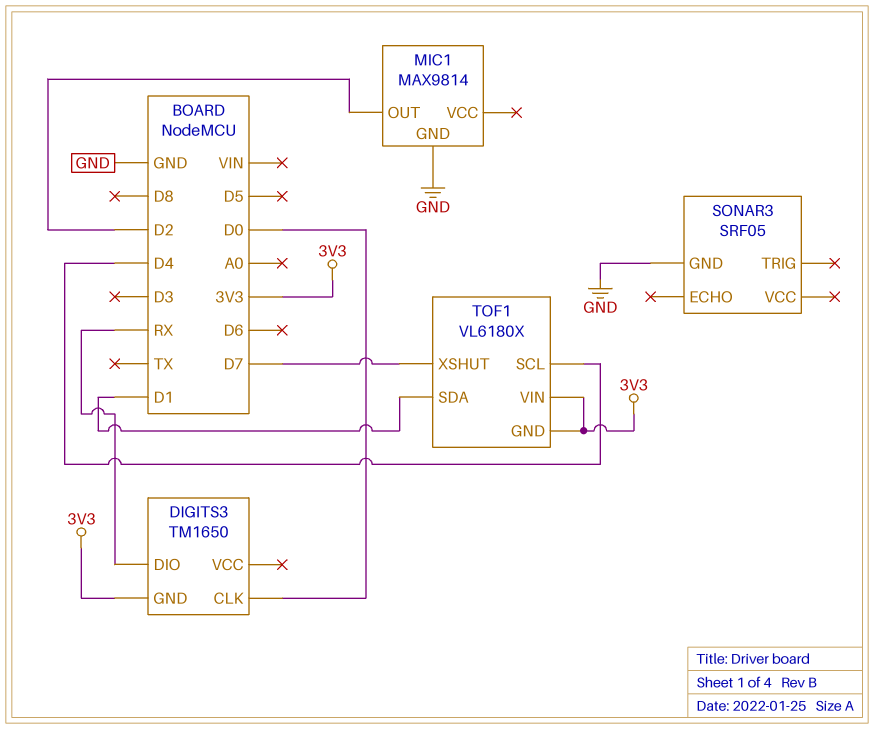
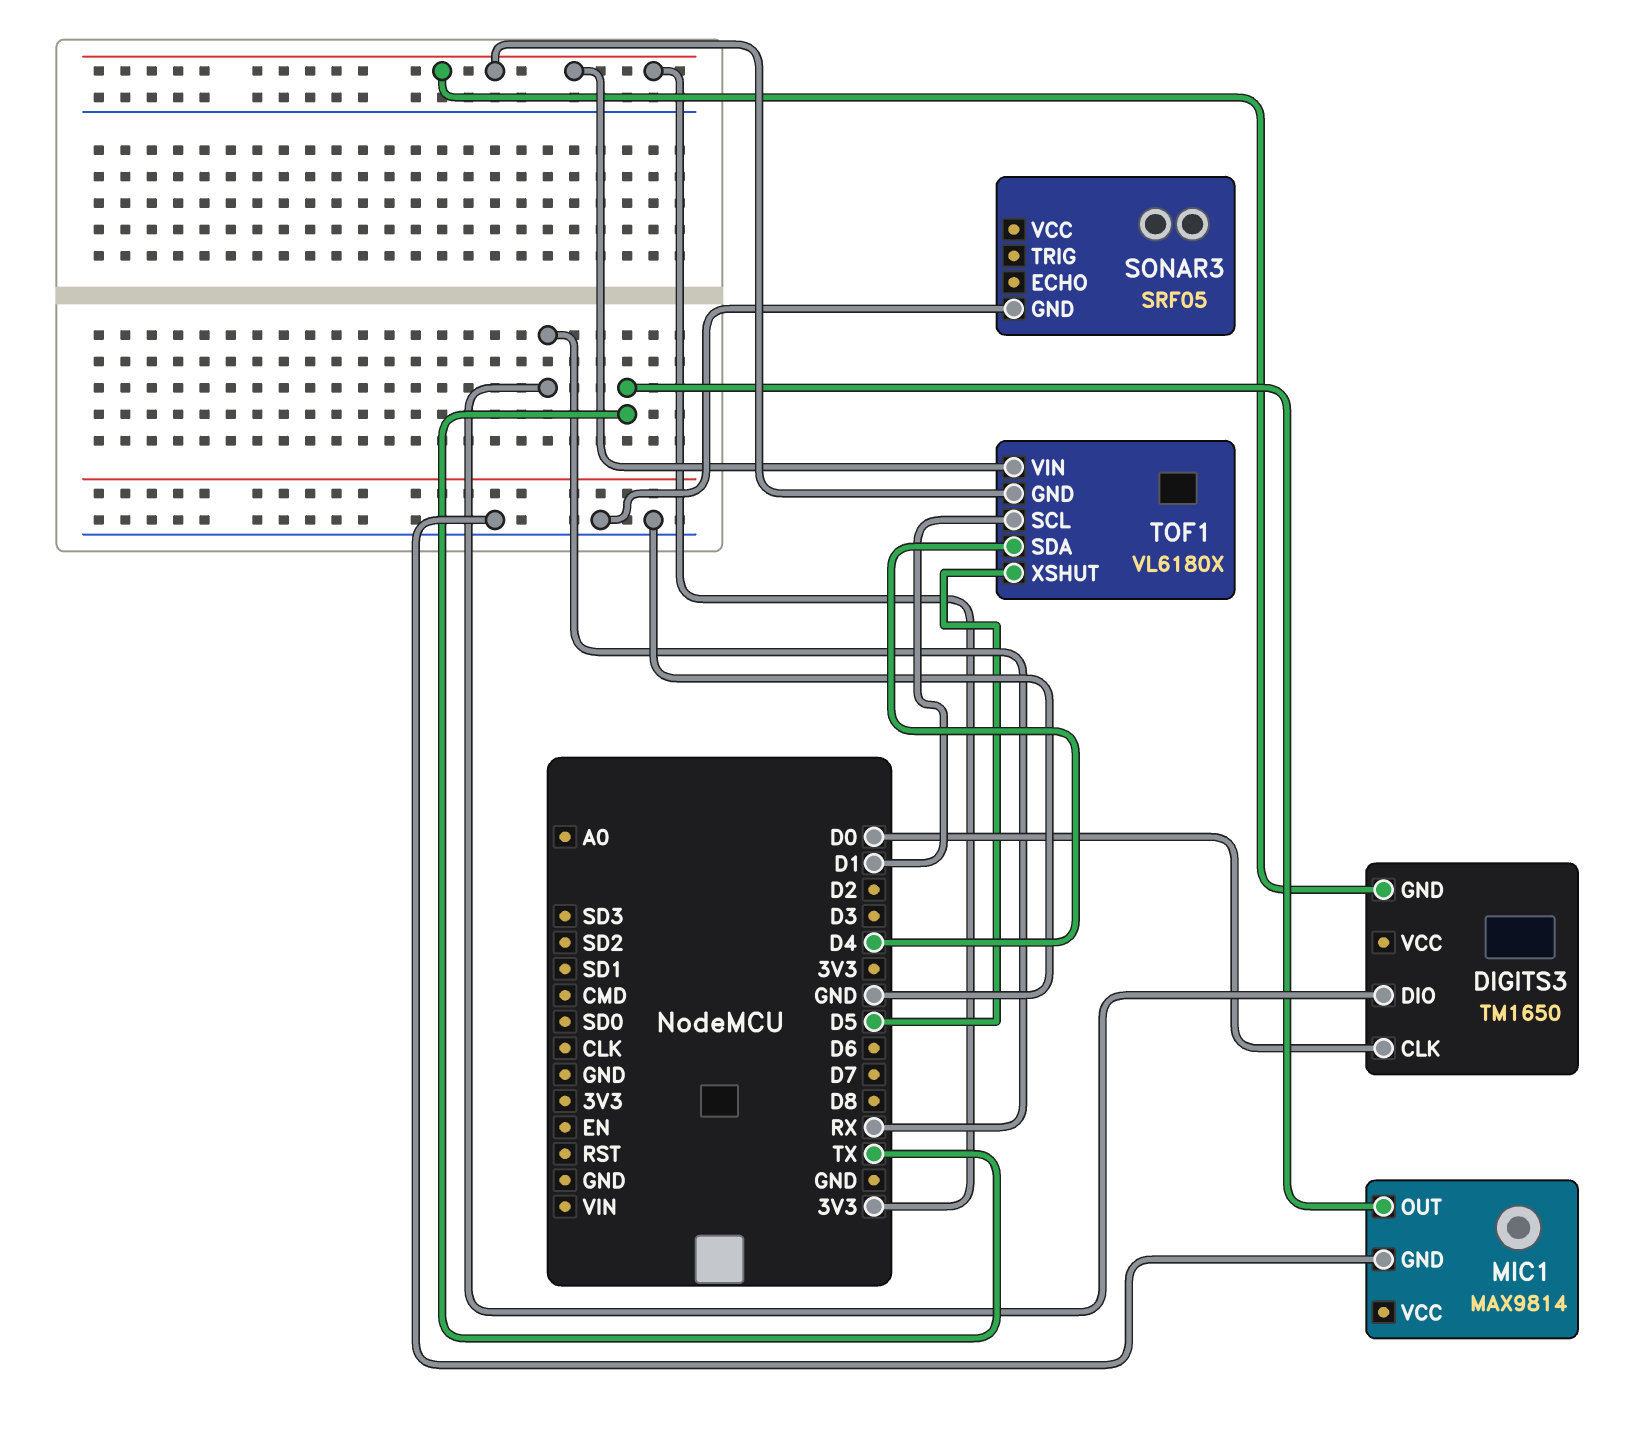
MIC1 pin OUT: D2 -> TX
TOF1 pin SCL: D4 -> D1
TOF1 pin SDA: D1 -> D4
TOF1 pin XSHUT: D7 -> D5

